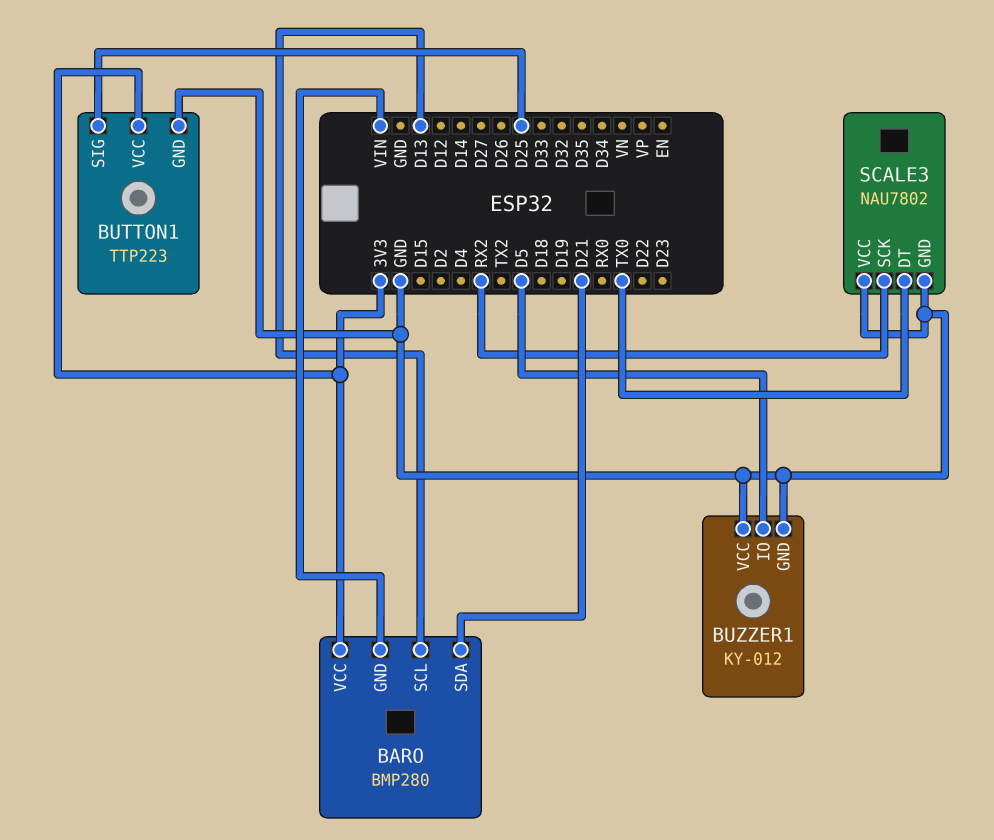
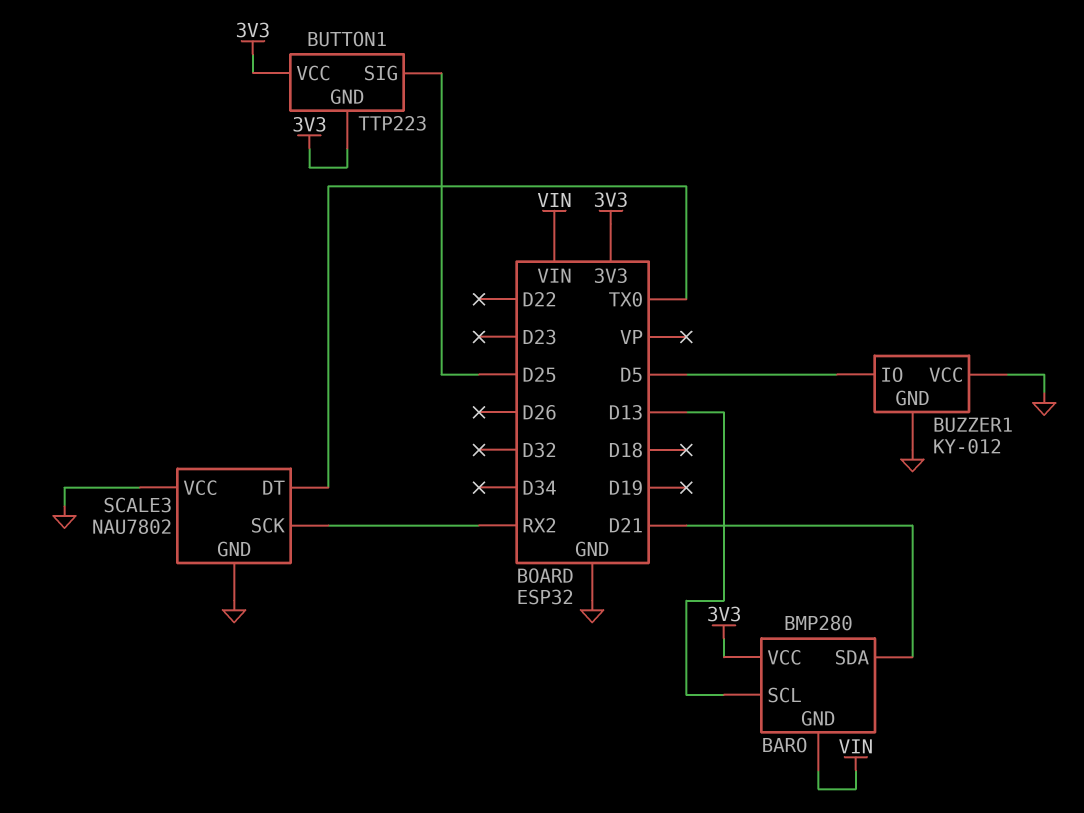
BUTTON1 pin GND: GND -> 3V3

